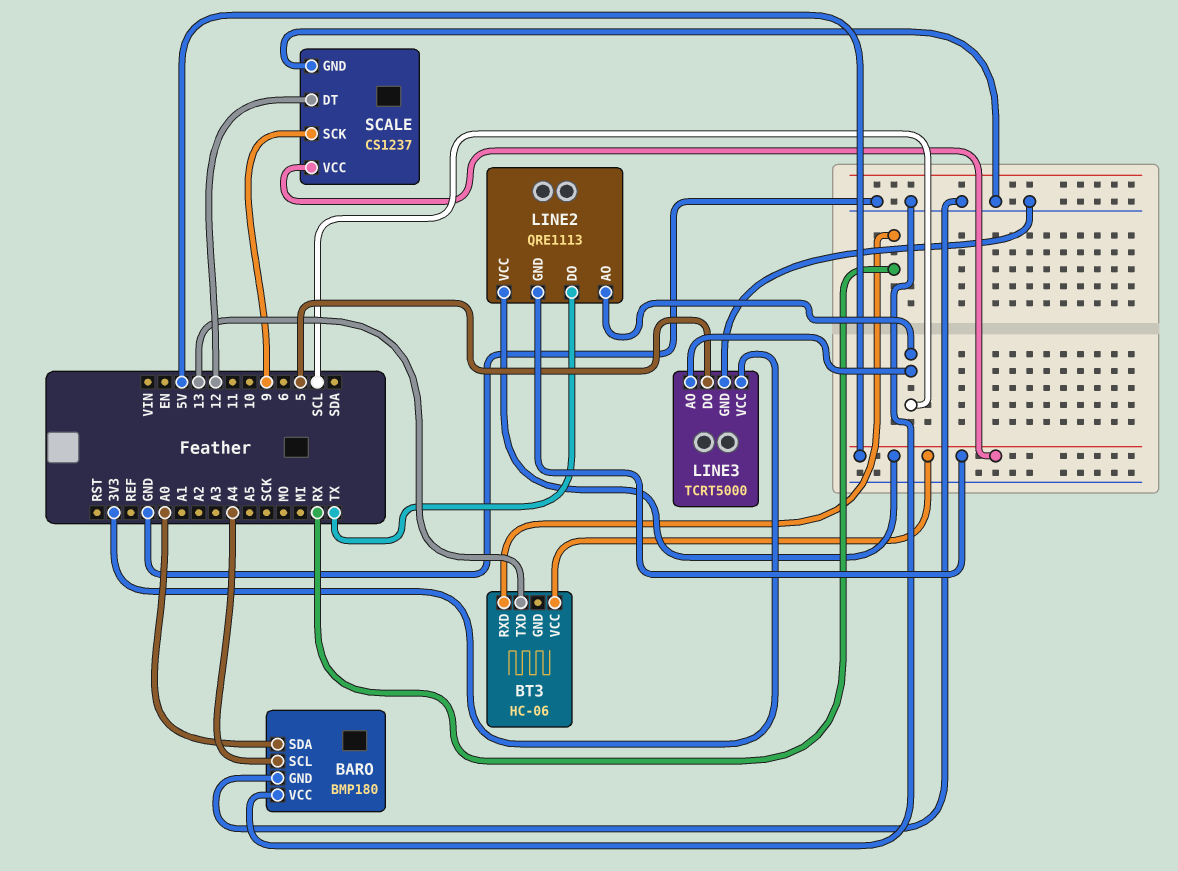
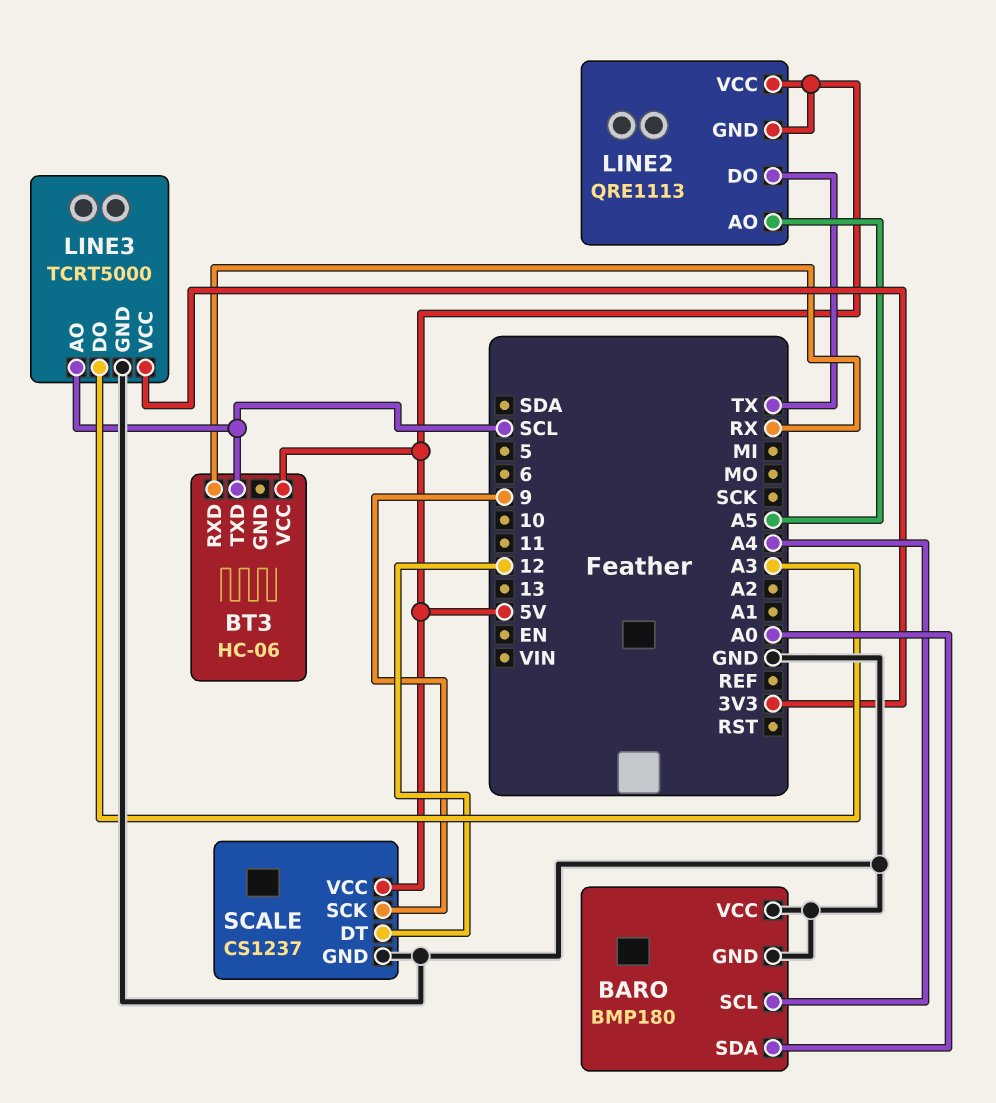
BT3 pin TXD: 13 -> SCL
LINE2 pin AO: SCL -> A5
LINE3 pin DO: 5 -> A3

